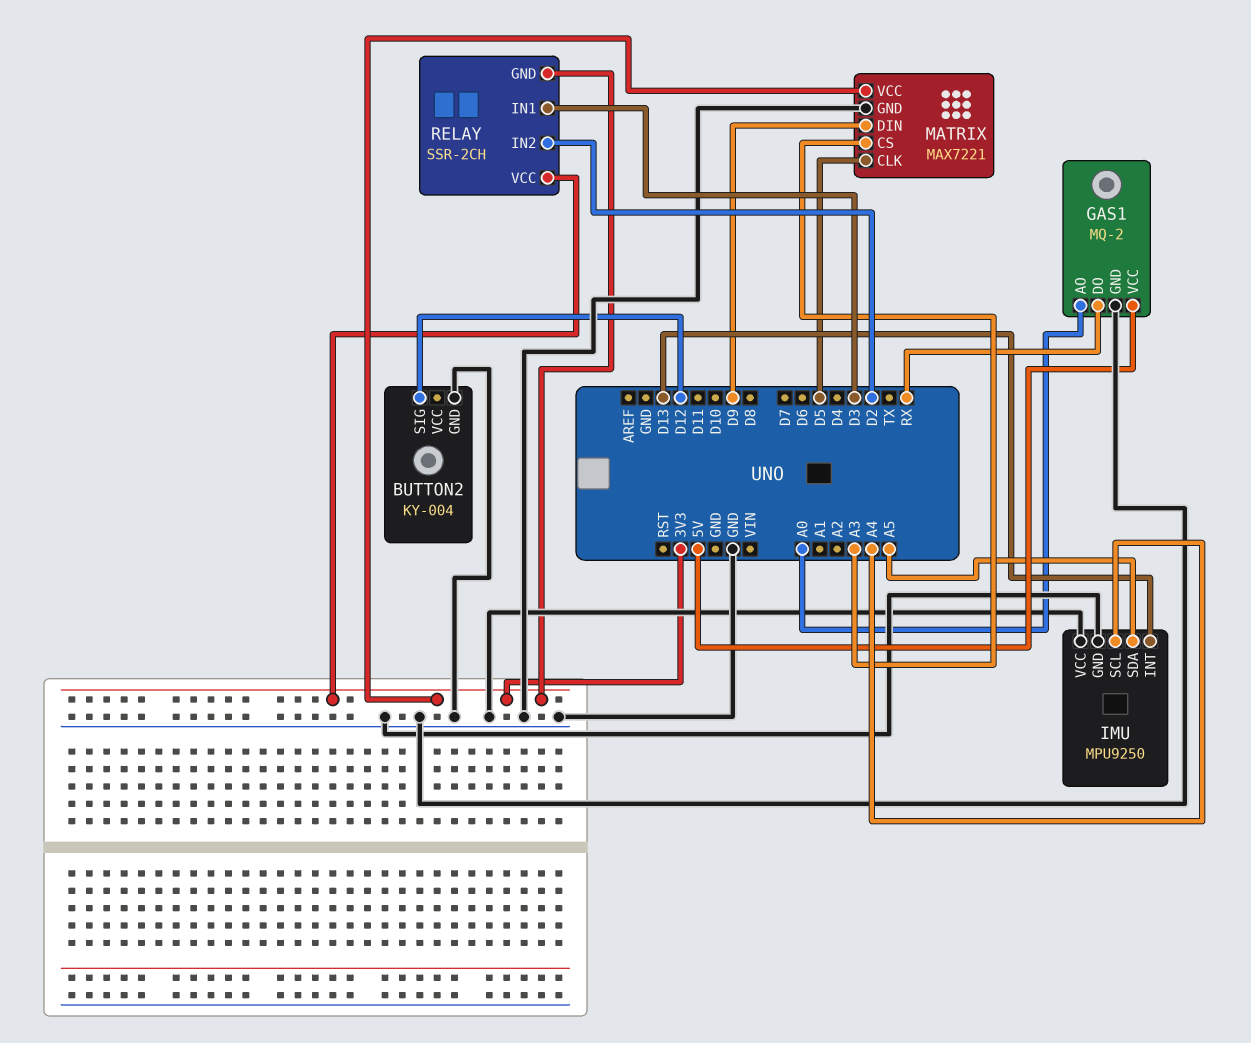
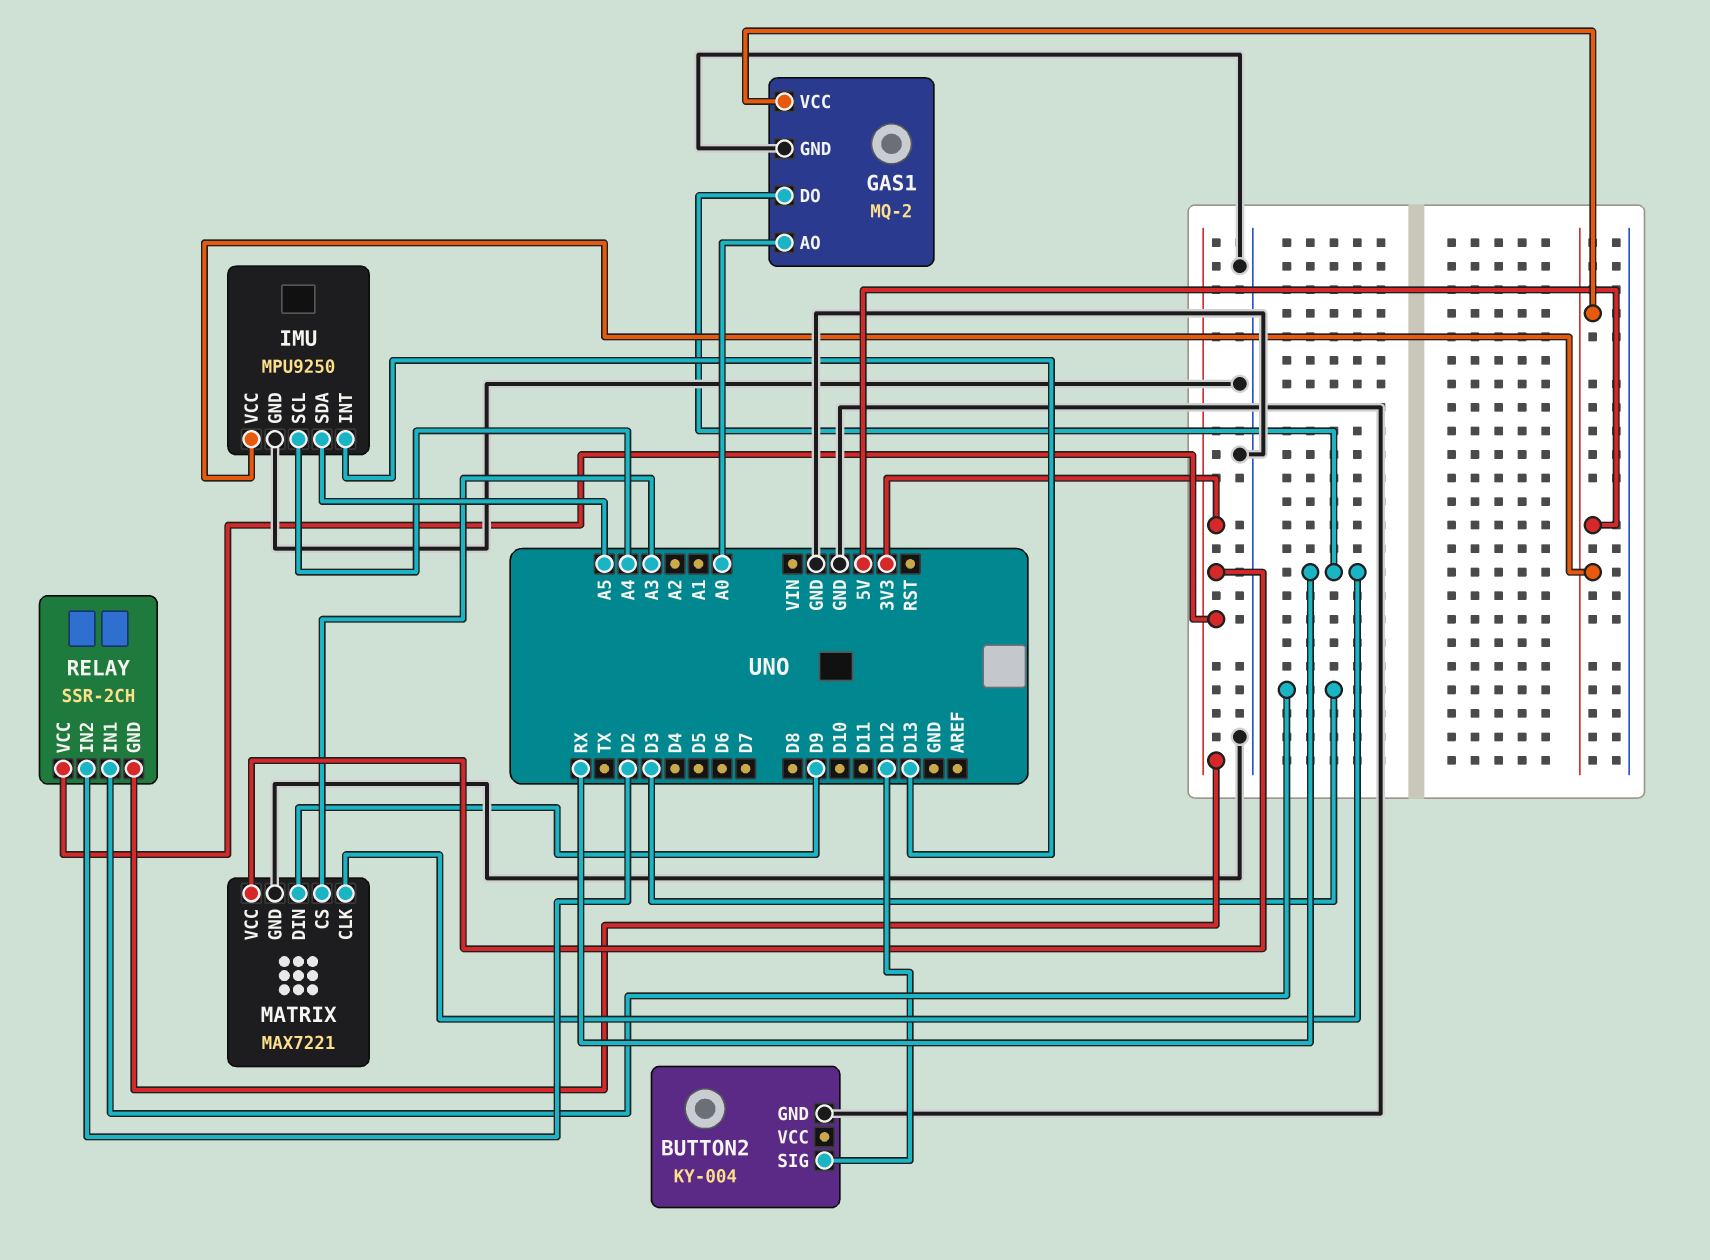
IMU pin VCC: GND -> 5V
MATRIX pin CLK: D5 -> RX

